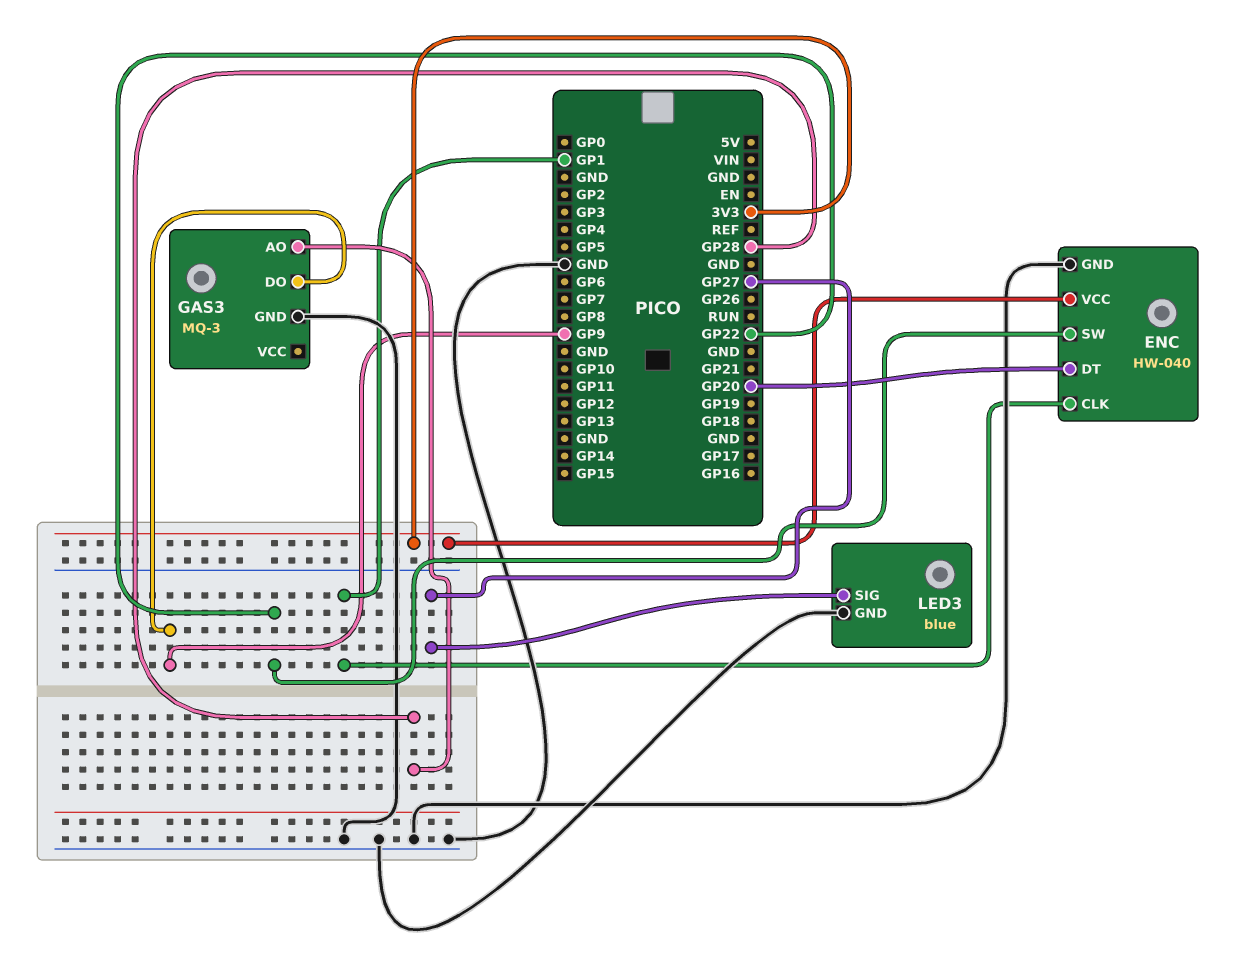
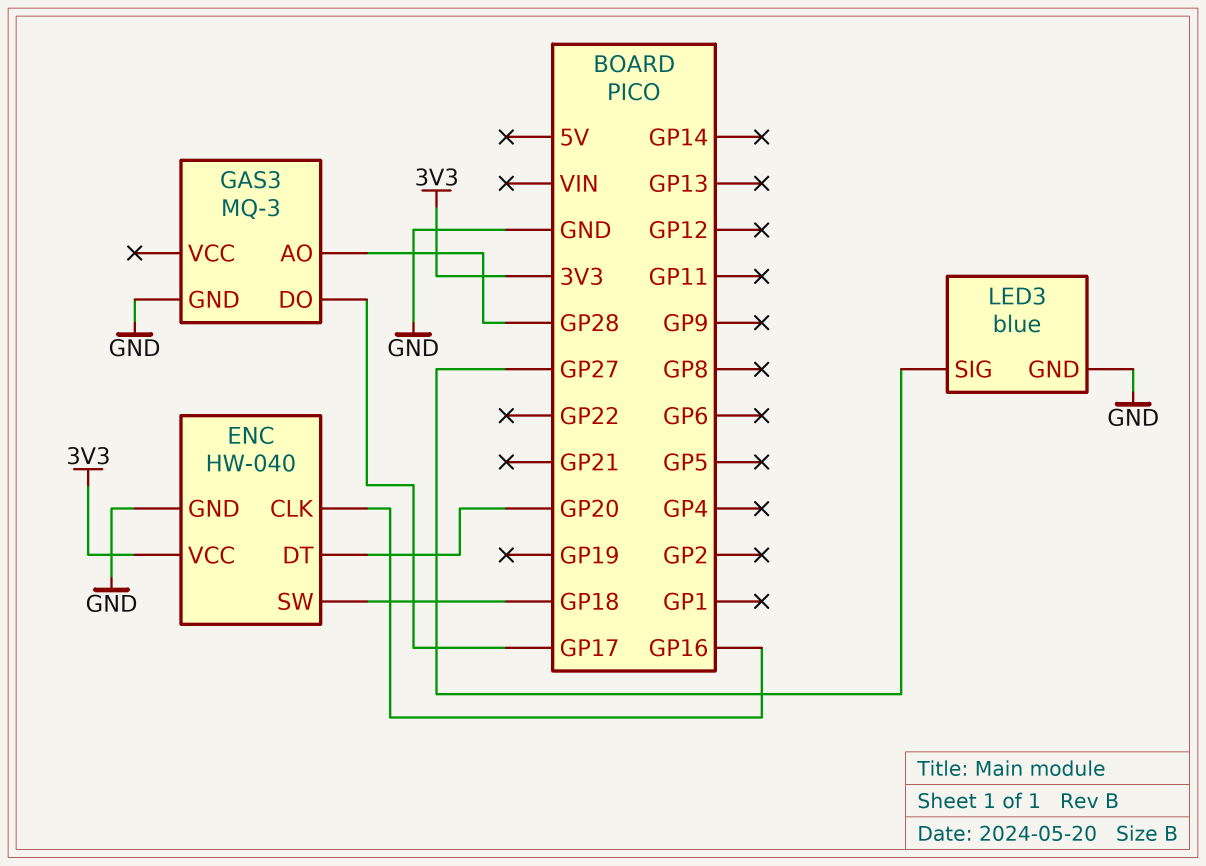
ENC pin CLK: GP1 -> GP16
ENC pin SW: GP22 -> GP18
GAS3 pin DO: GP9 -> GP17

